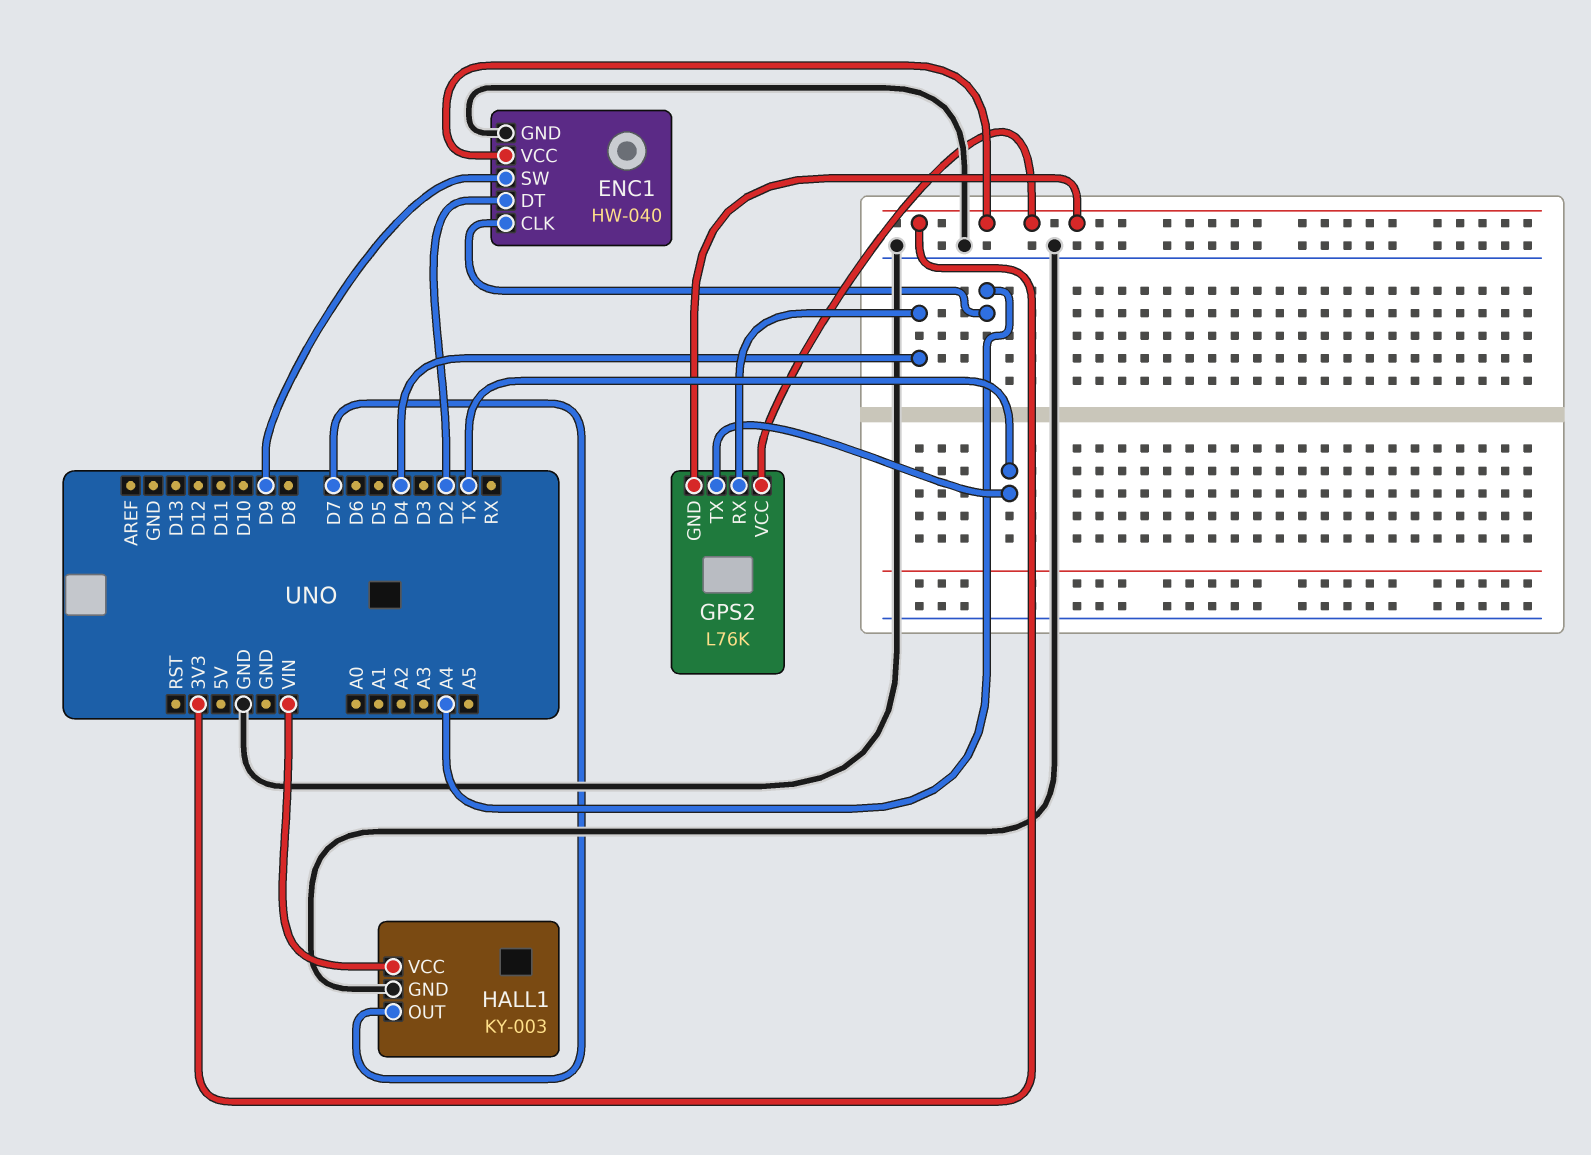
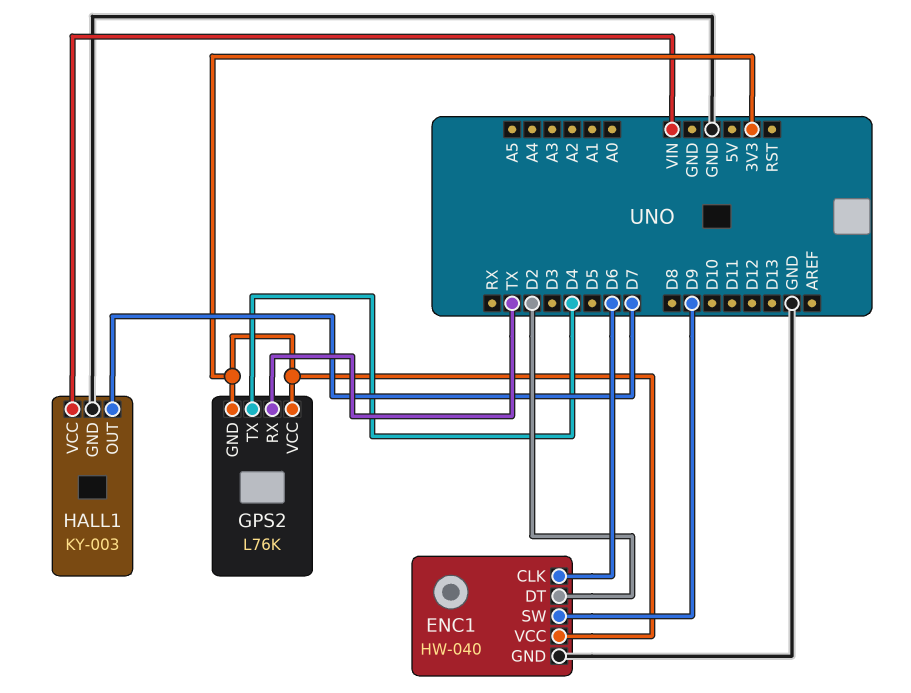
ENC1 pin CLK: A4 -> D6
GPS2 pin RX: D4 -> TX
GPS2 pin TX: TX -> D4

